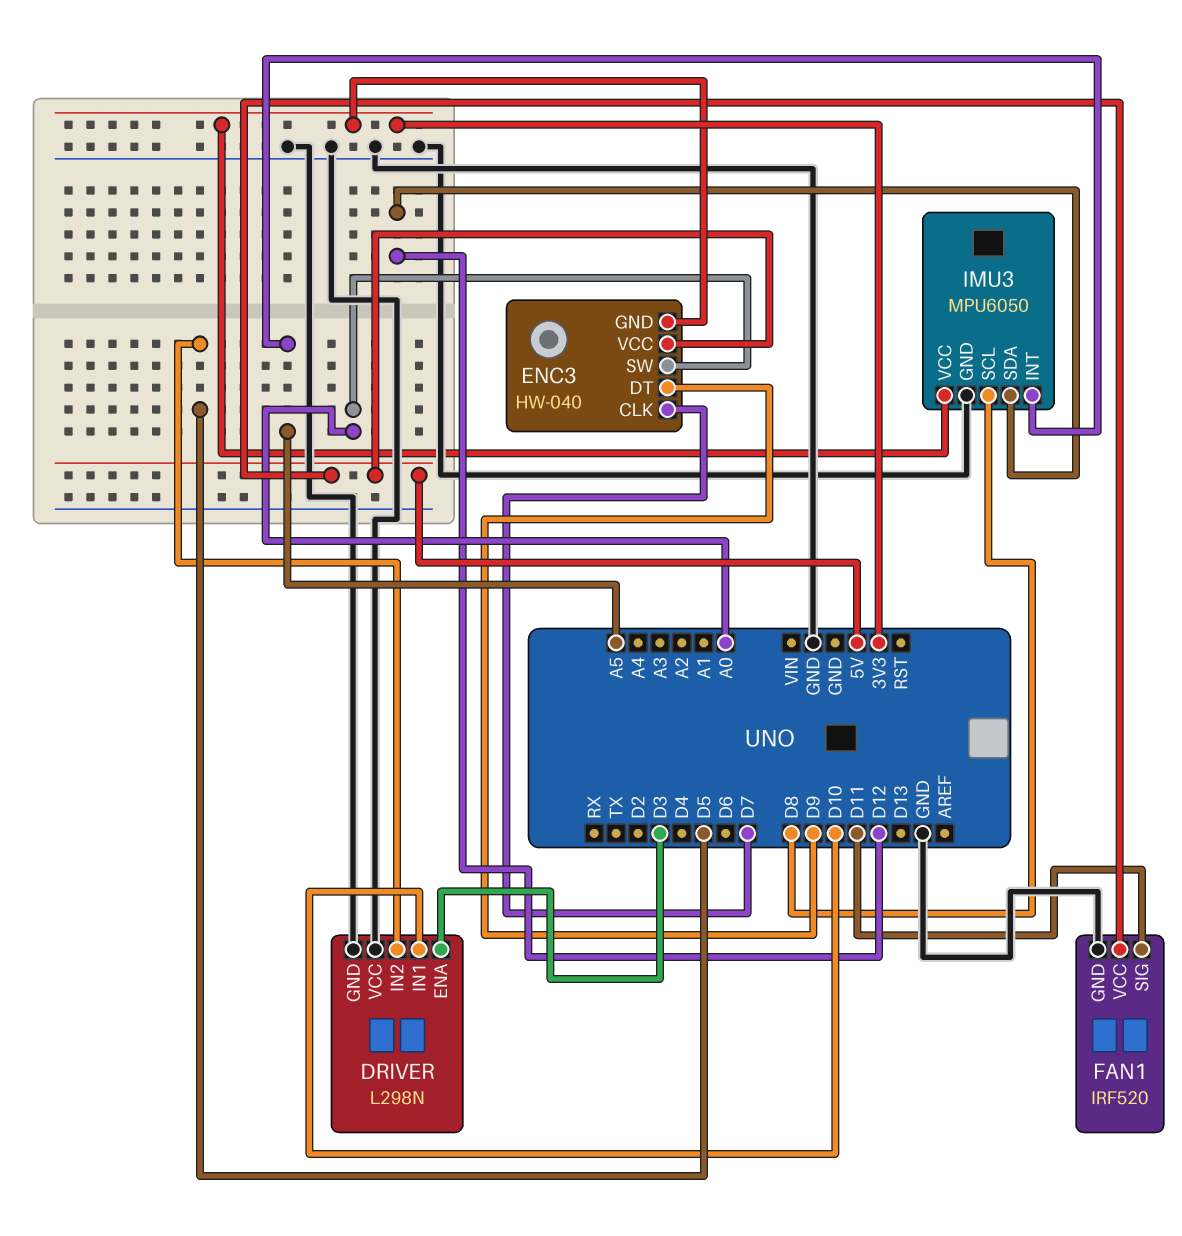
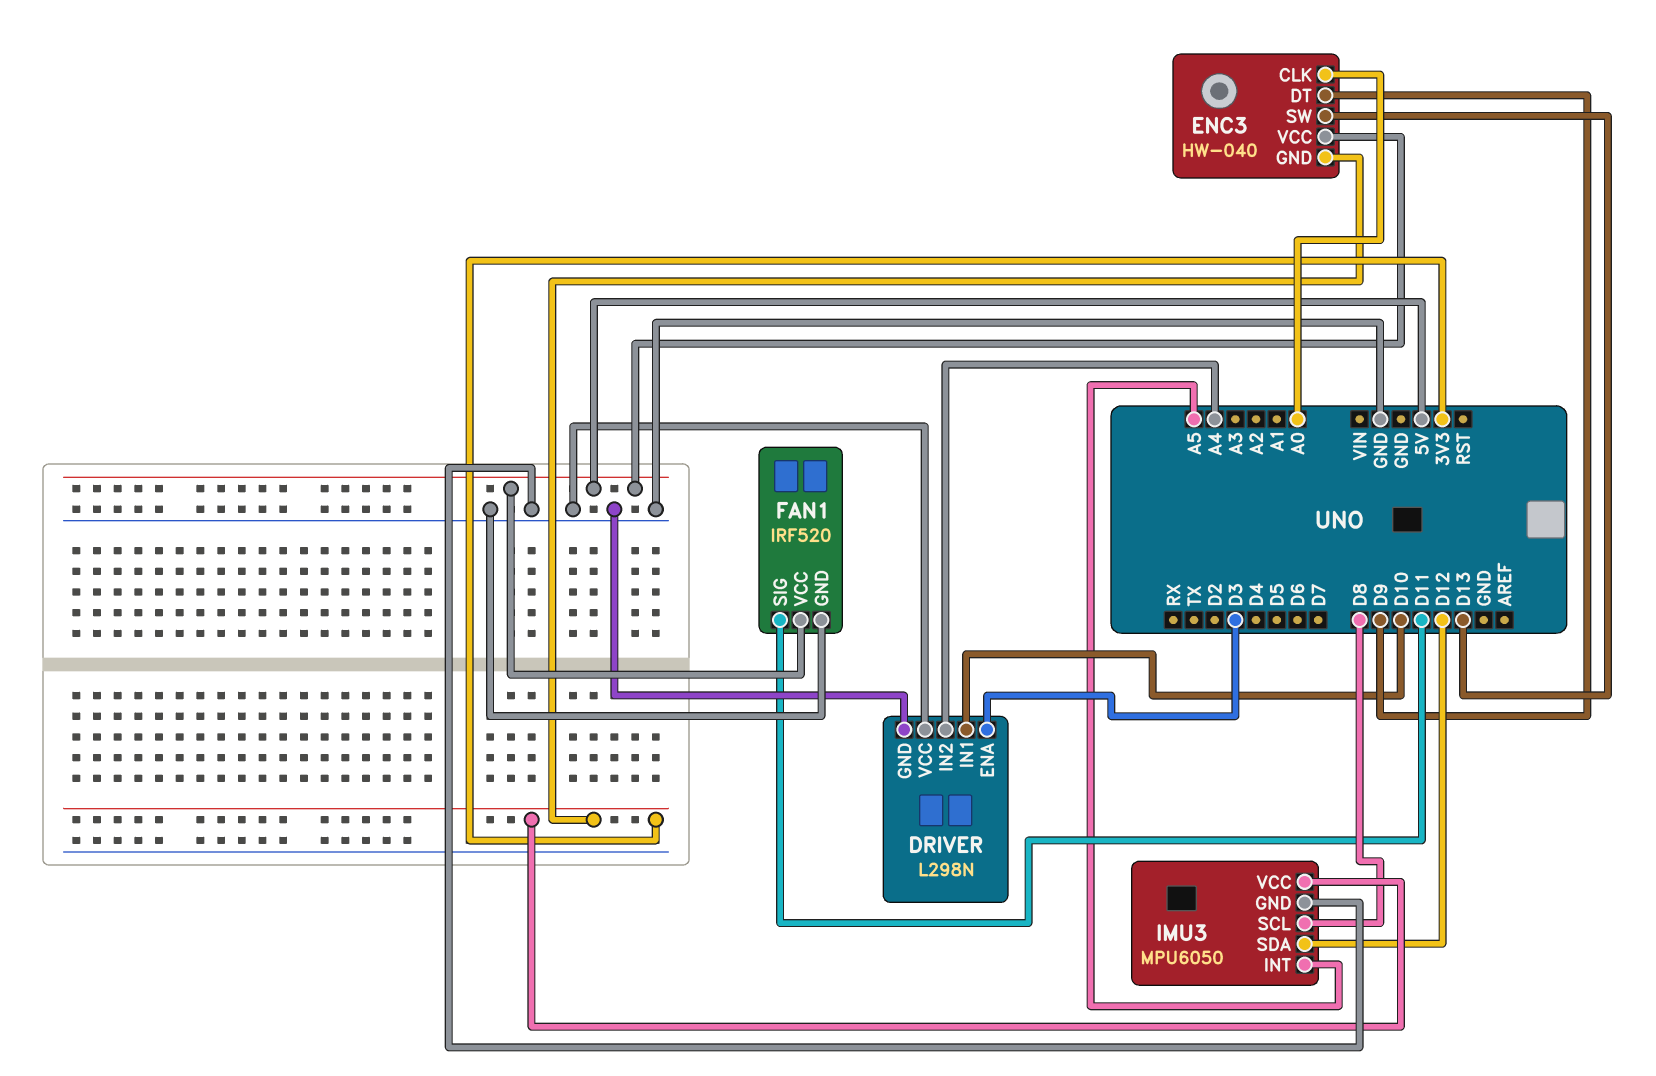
DRIVER pin IN2: D5 -> A4
ENC3 pin CLK: D7 -> A0
ENC3 pin SW: A0 -> D13

